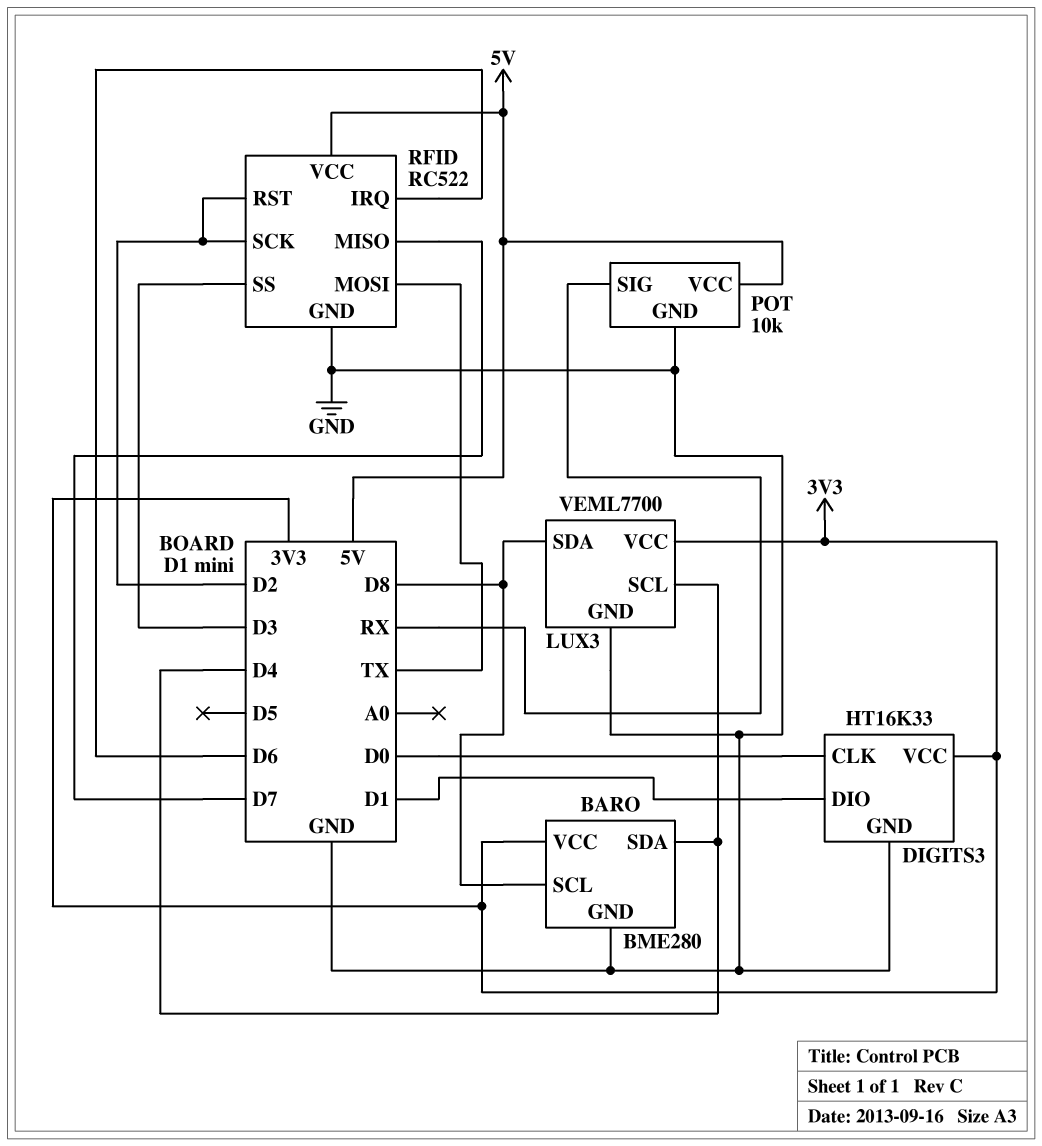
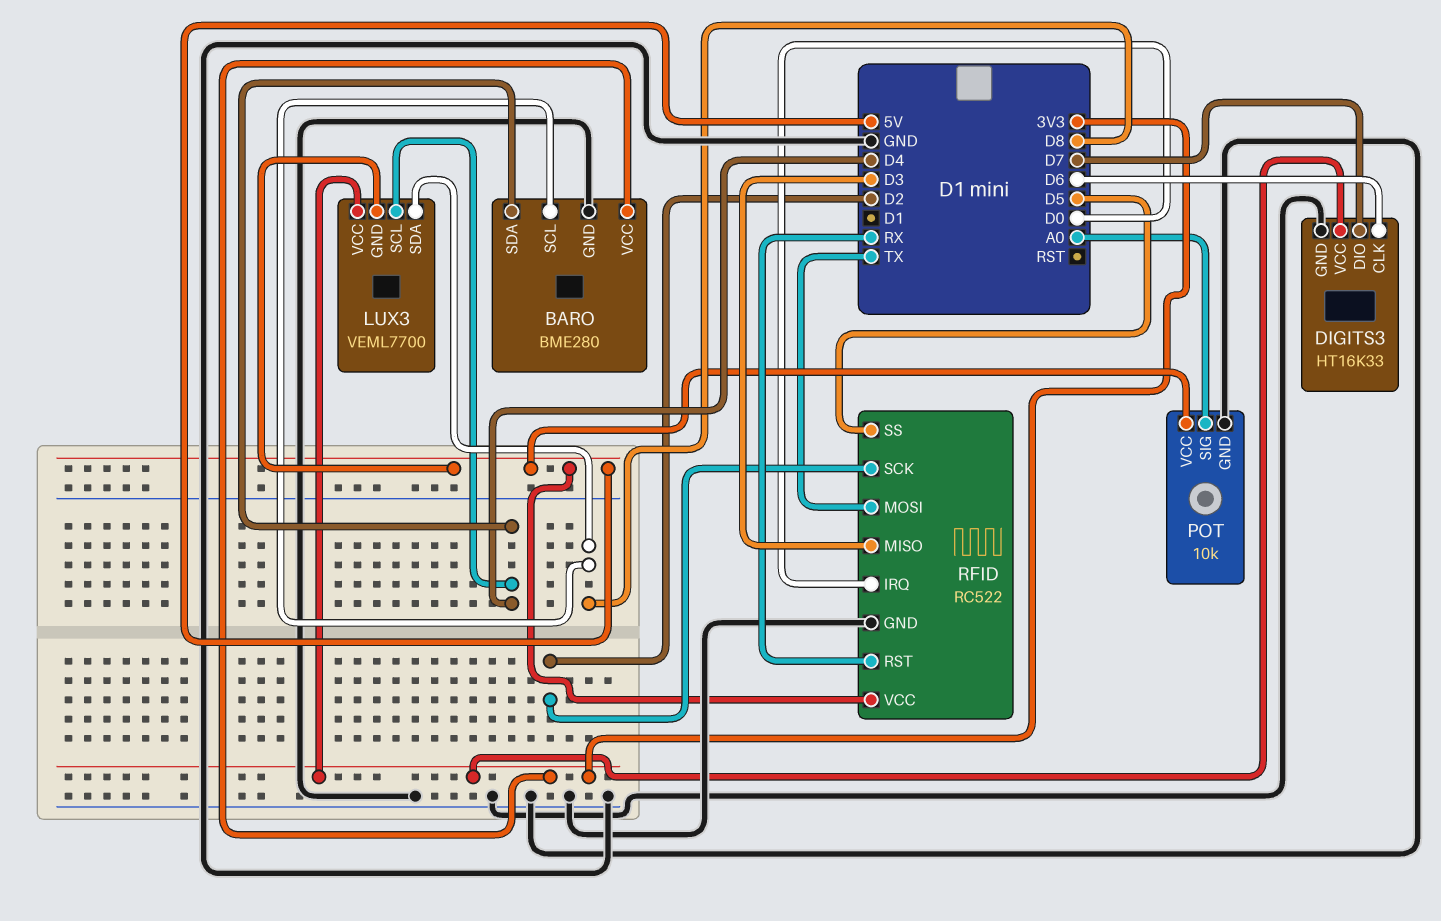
DIGITS3 pin CLK: D0 -> D6
DIGITS3 pin DIO: D1 -> D7
LUX3 pin GND: GND -> 5V
POT pin SIG: RX -> A0
RFID pin IRQ: D6 -> D0
RFID pin MISO: D7 -> D3
RFID pin RST: D2 -> RX
RFID pin SS: D3 -> D5

